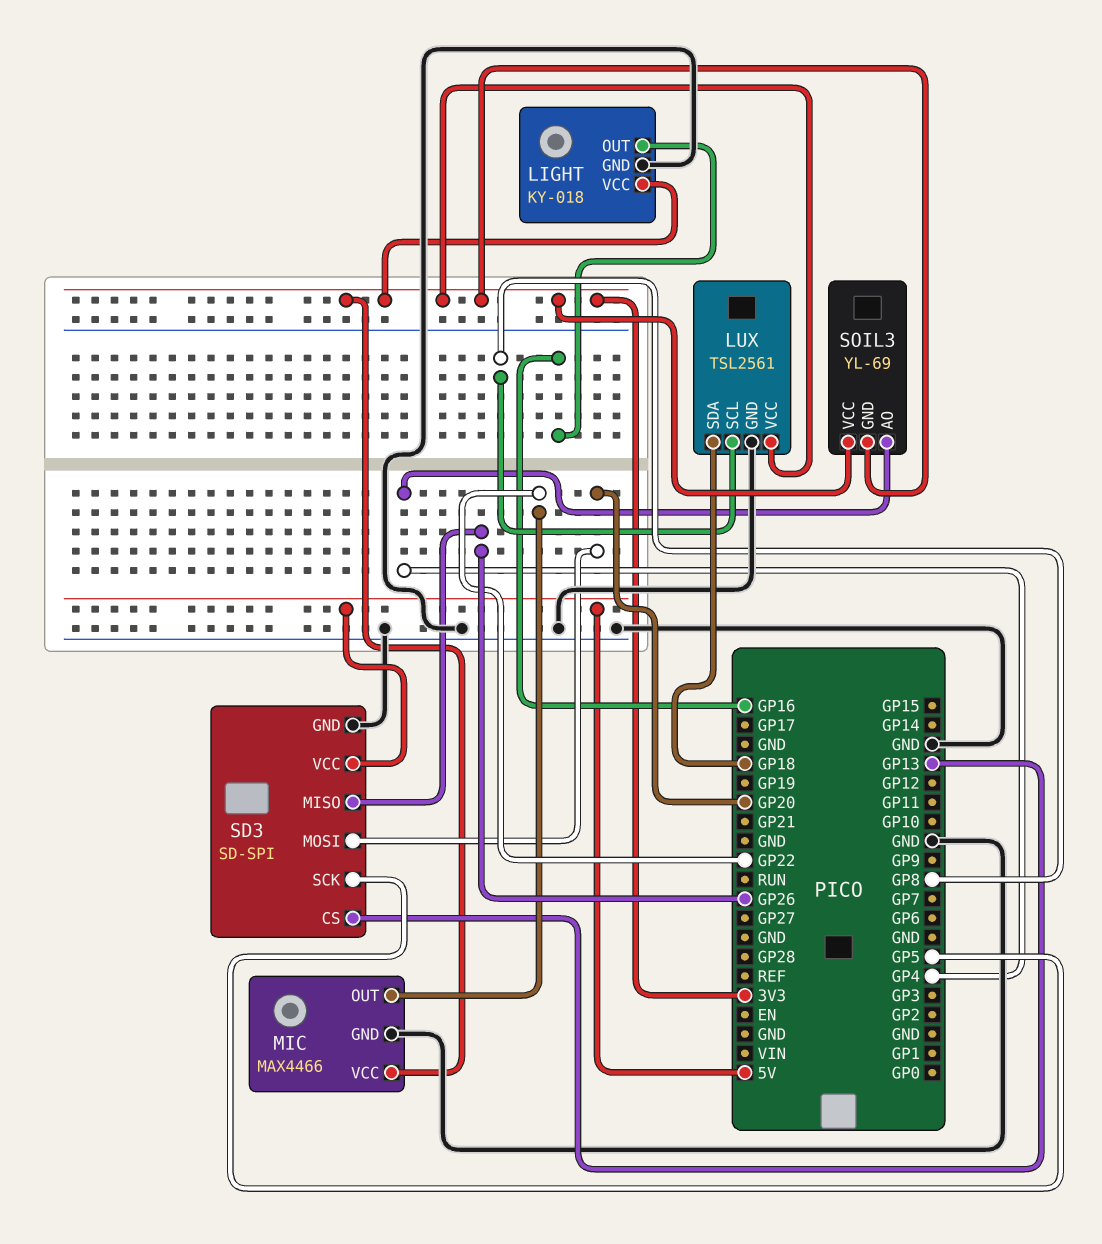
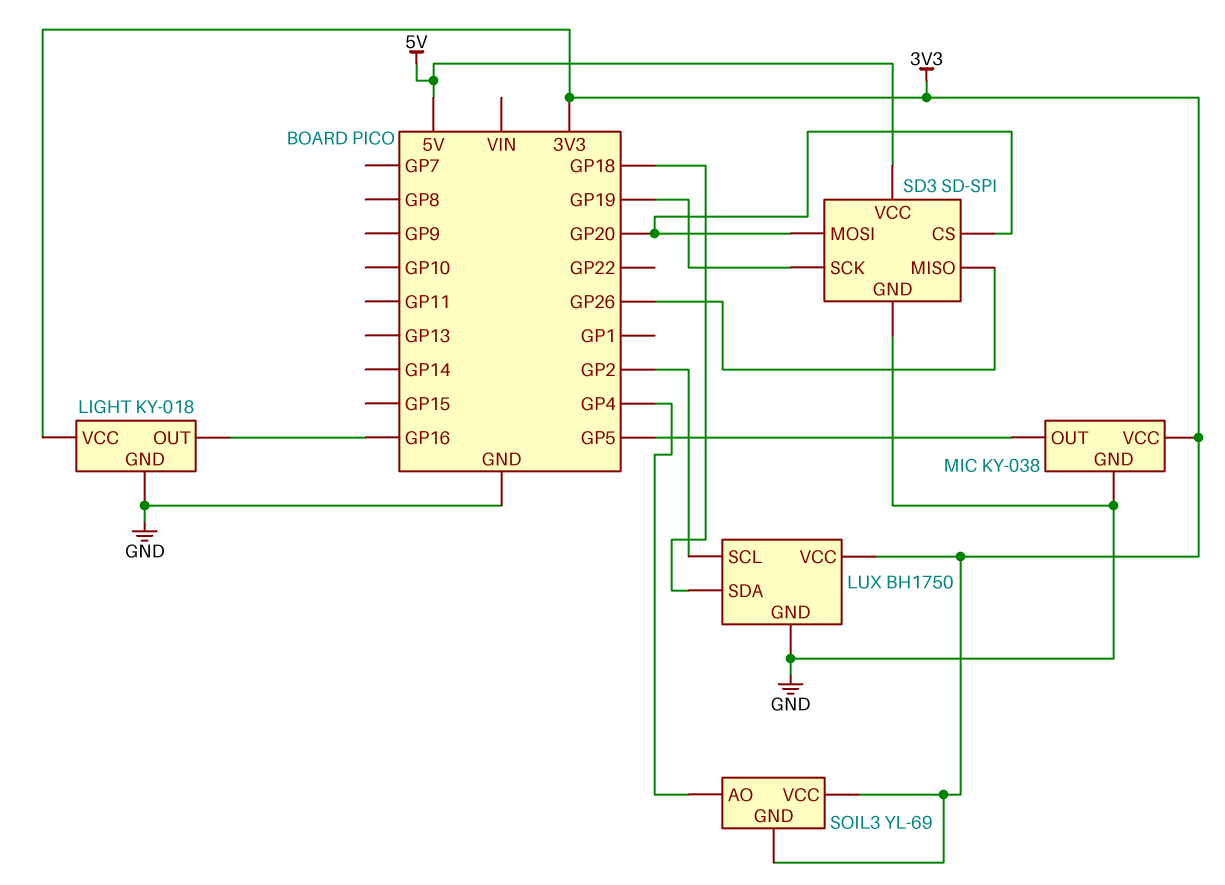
LUX: TSL2561 -> BH1750
LUX pin SCL: GP8 -> GP2
MIC: MAX4466 -> KY-038
MIC pin OUT: GP22 -> GP5
SD3 pin CS: GP13 -> GP20
SD3 pin SCK: GP5 -> GP19

